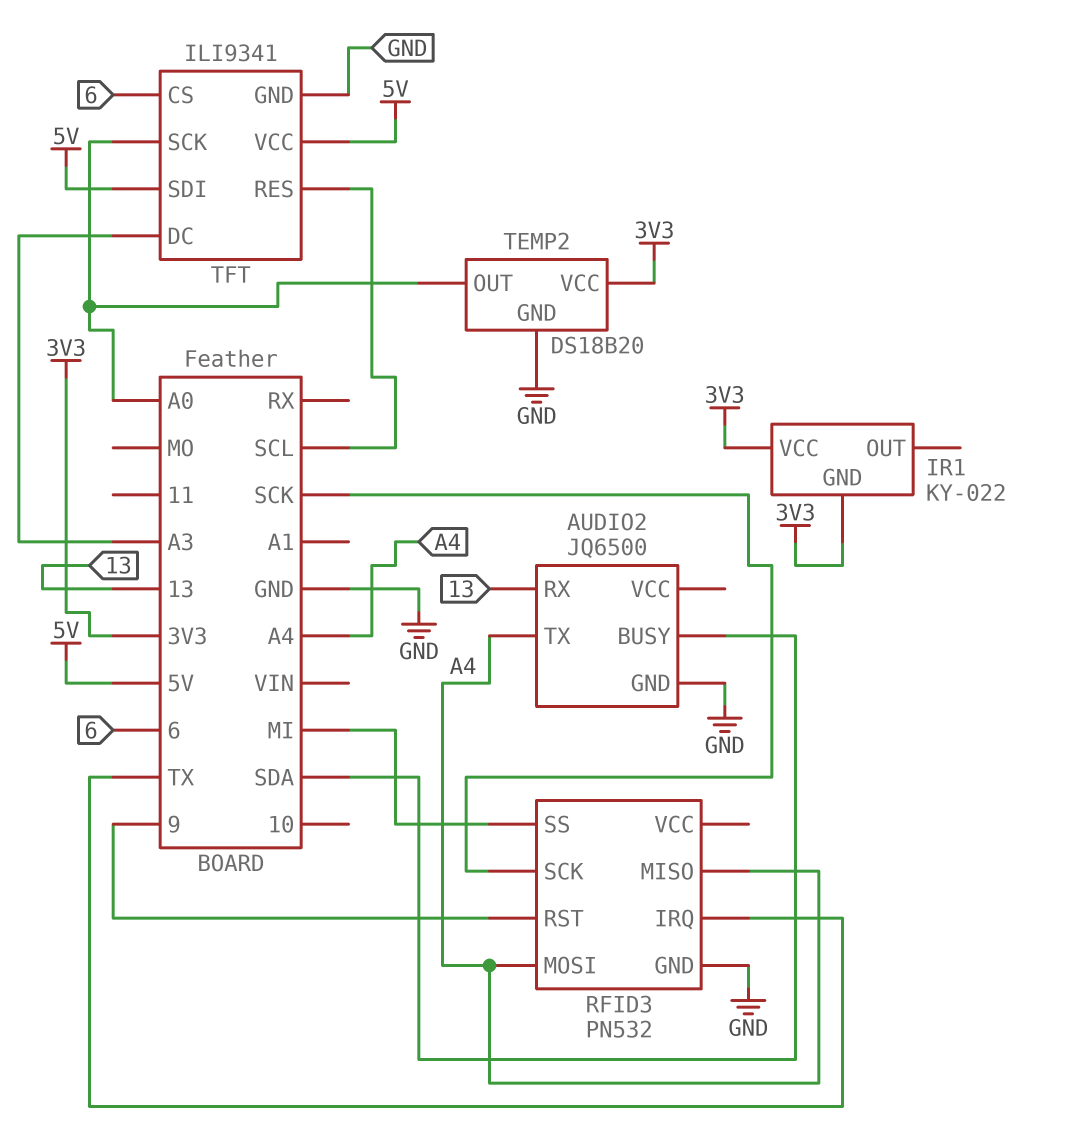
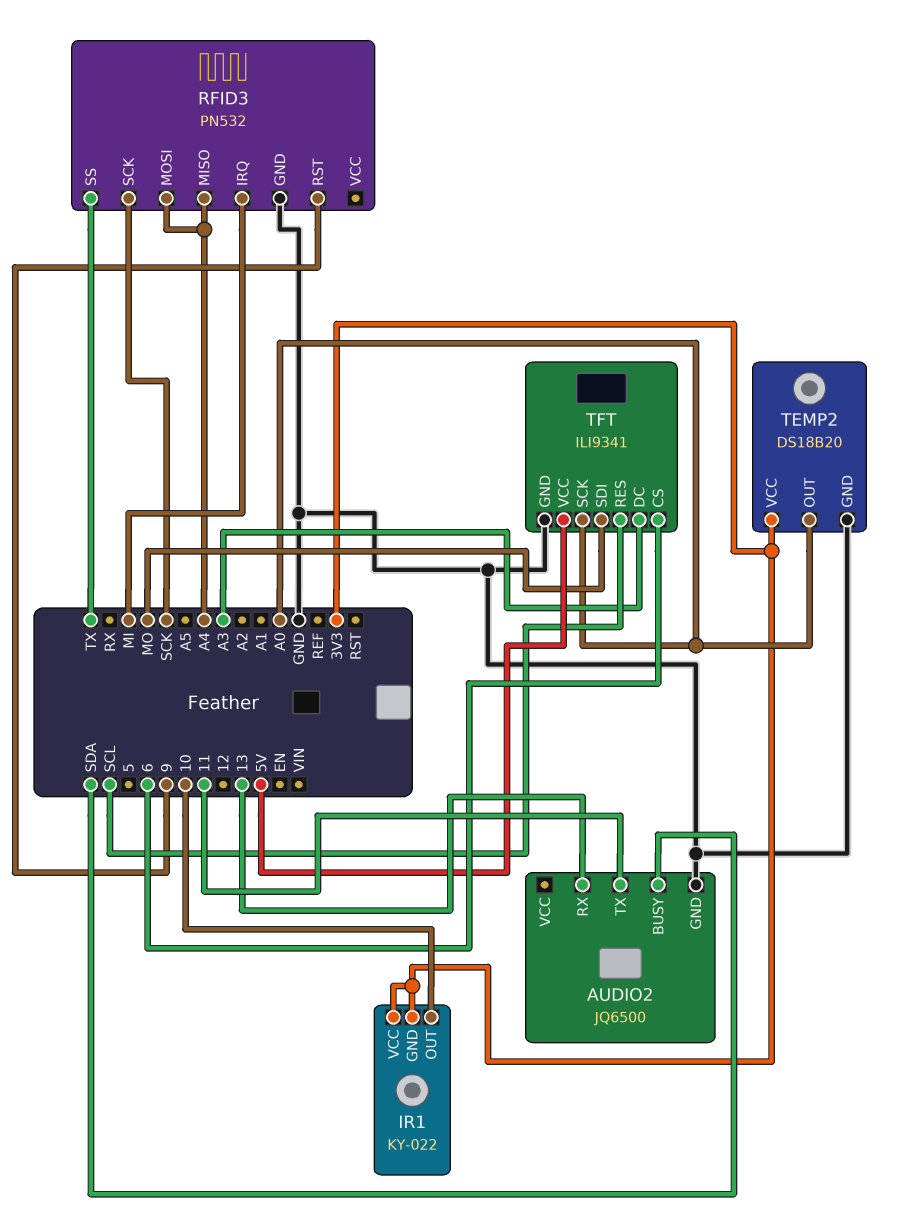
AUDIO2 pin TX: A4 -> 11
IR1 pin OUT: none -> 10
RFID3 pin IRQ: TX -> MI
RFID3 pin SS: MI -> TX
TFT pin SDI: 5V -> MO

